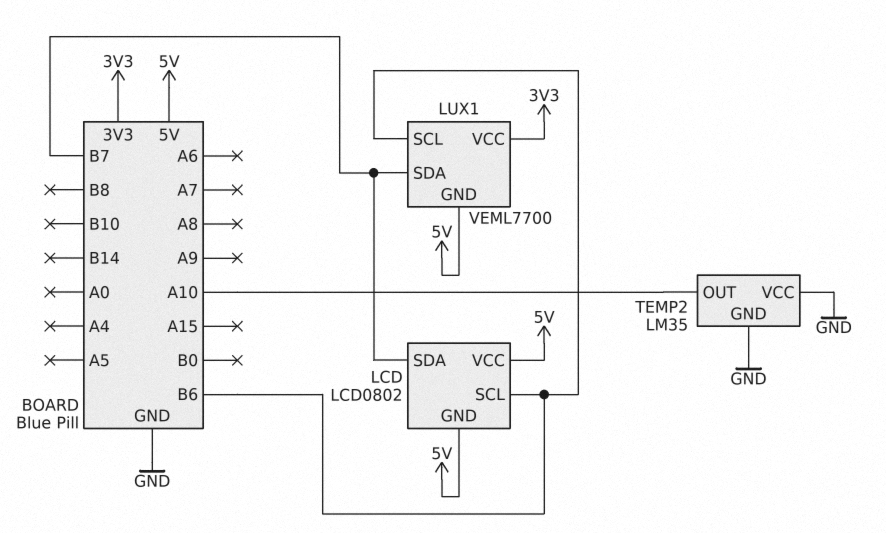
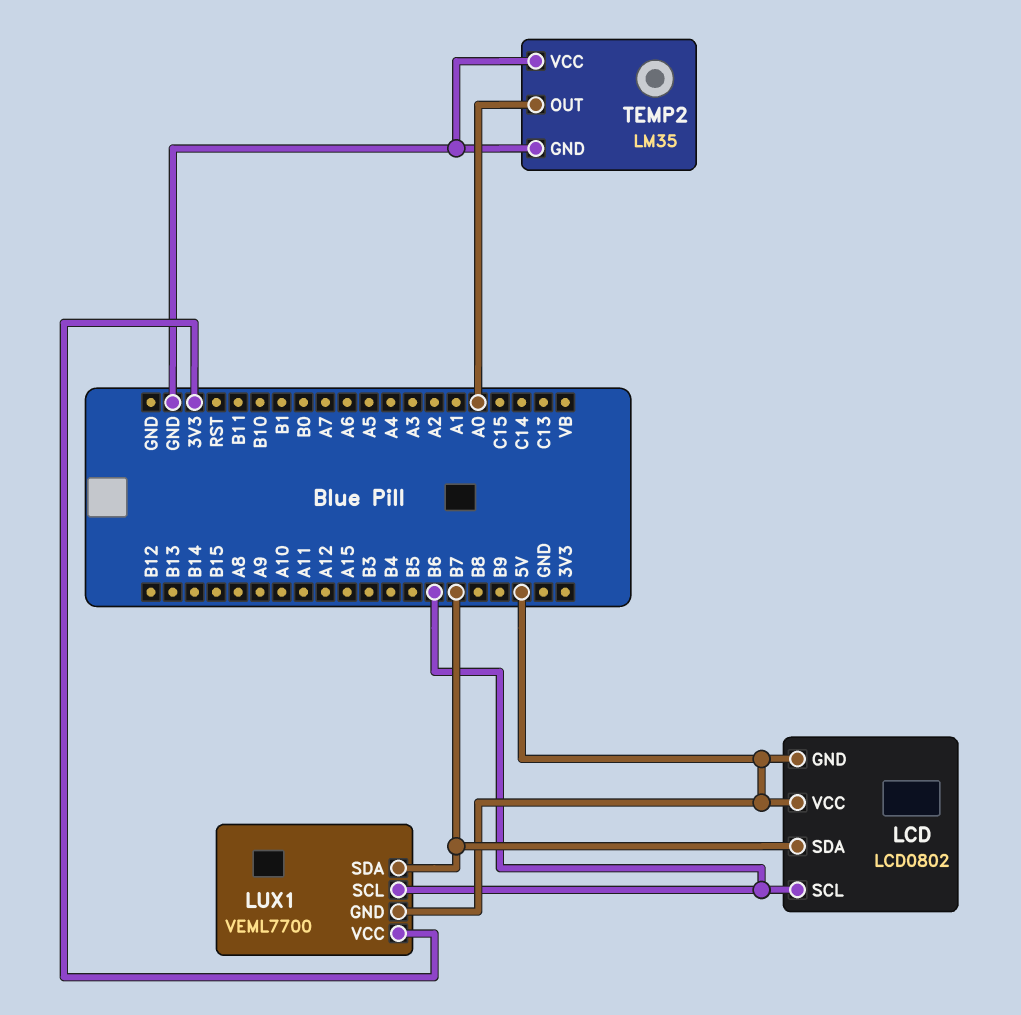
TEMP2 pin OUT: A10 -> A0

